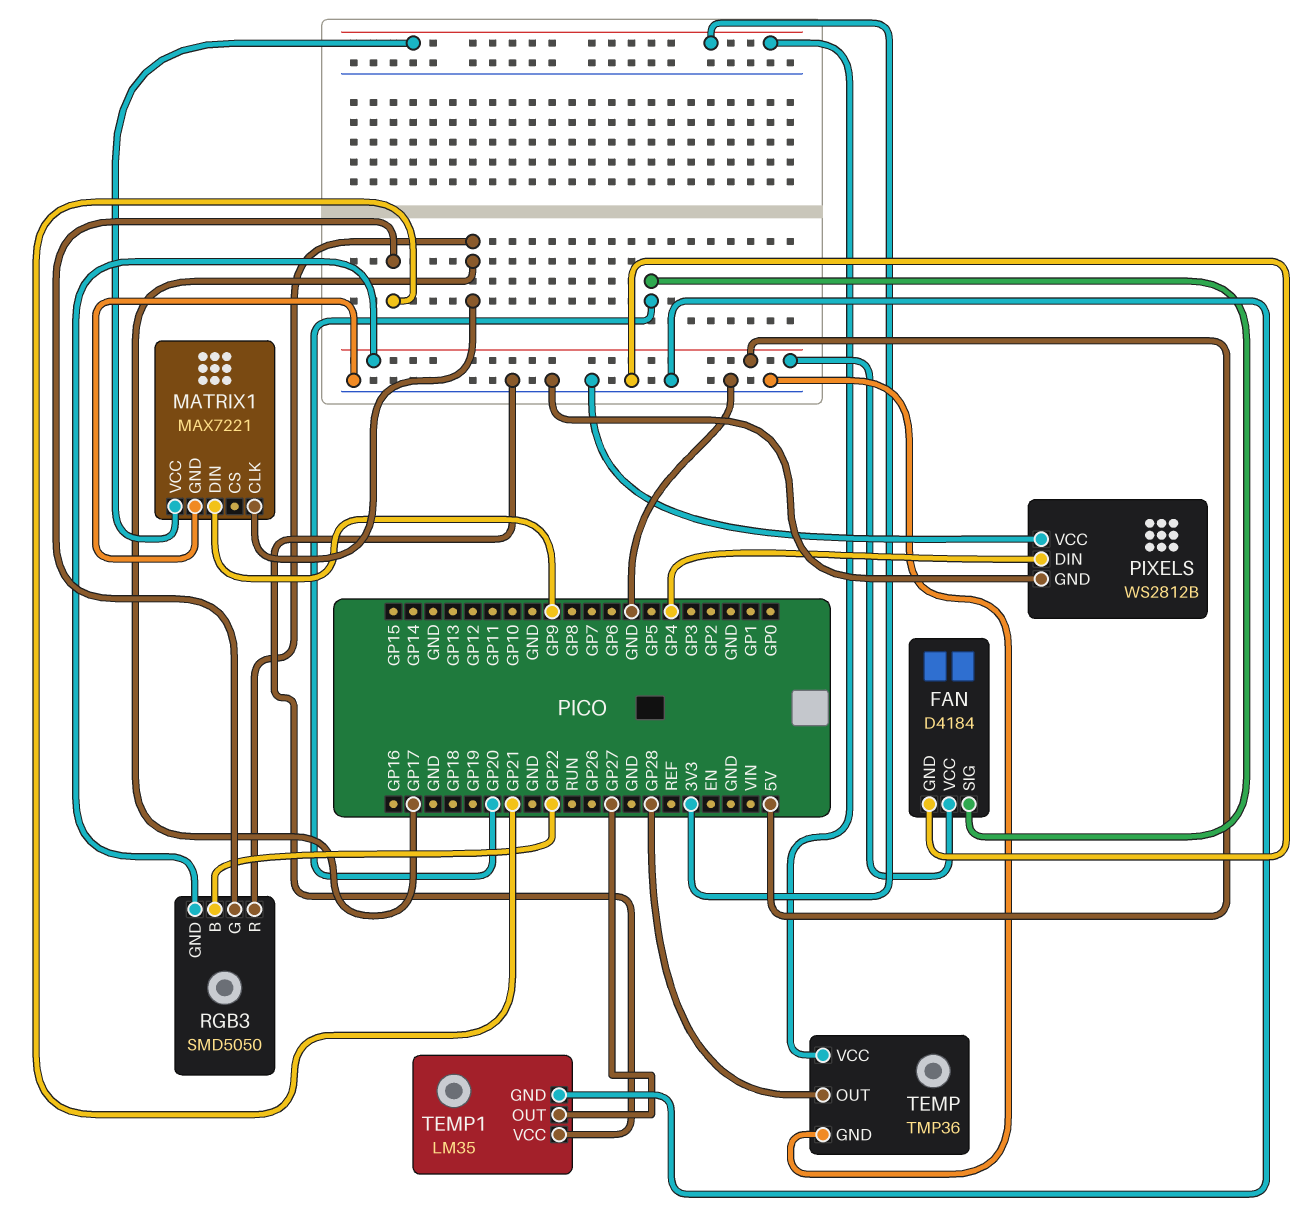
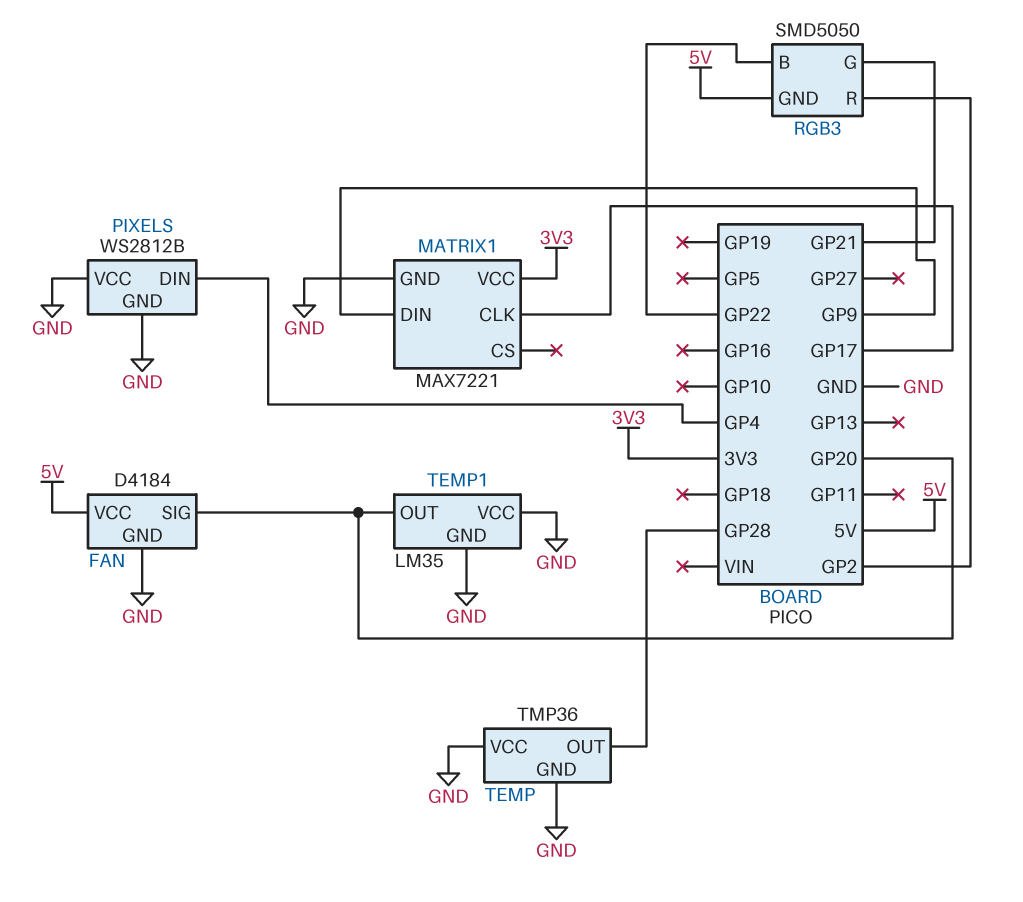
RGB3 pin R: GP17 -> GP2
TEMP pin VCC: 3V3 -> GND
TEMP1 pin OUT: GP27 -> GP20

